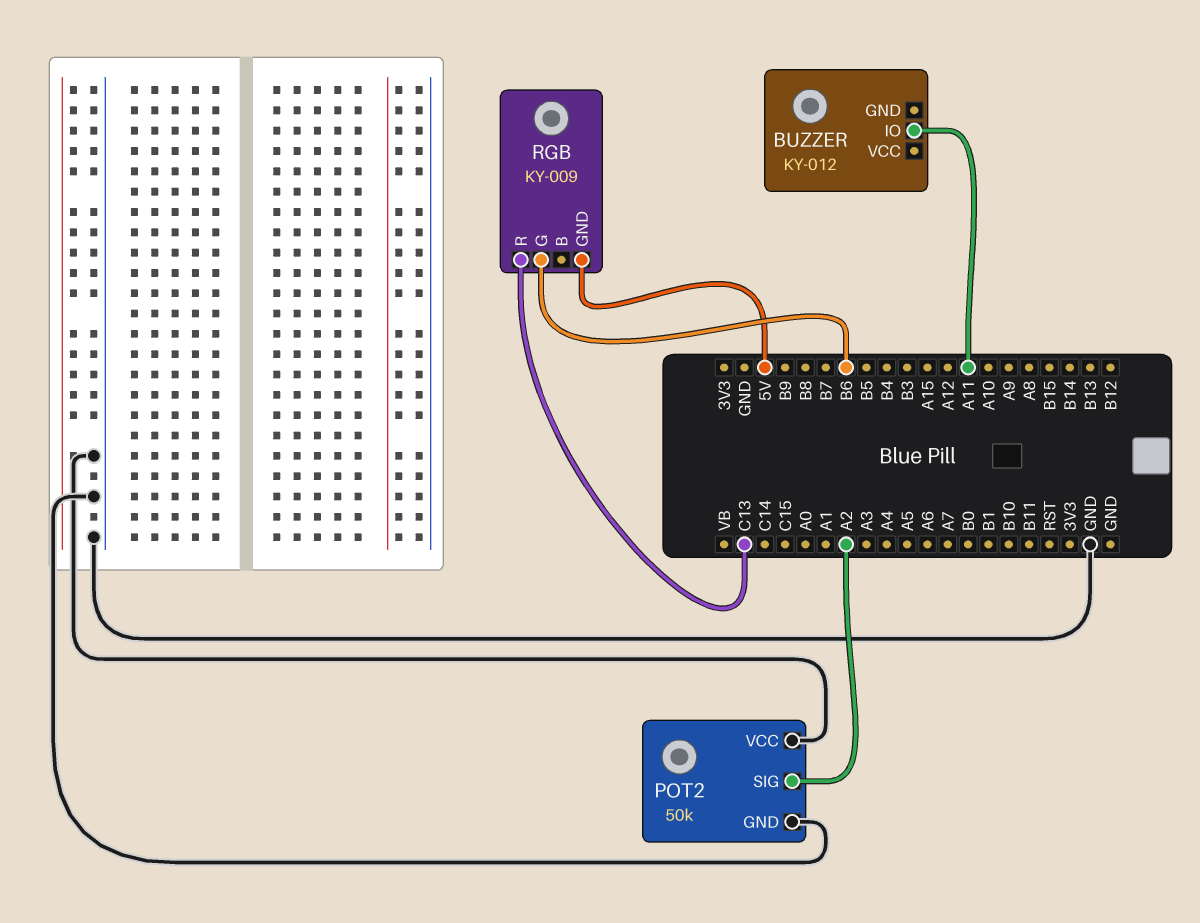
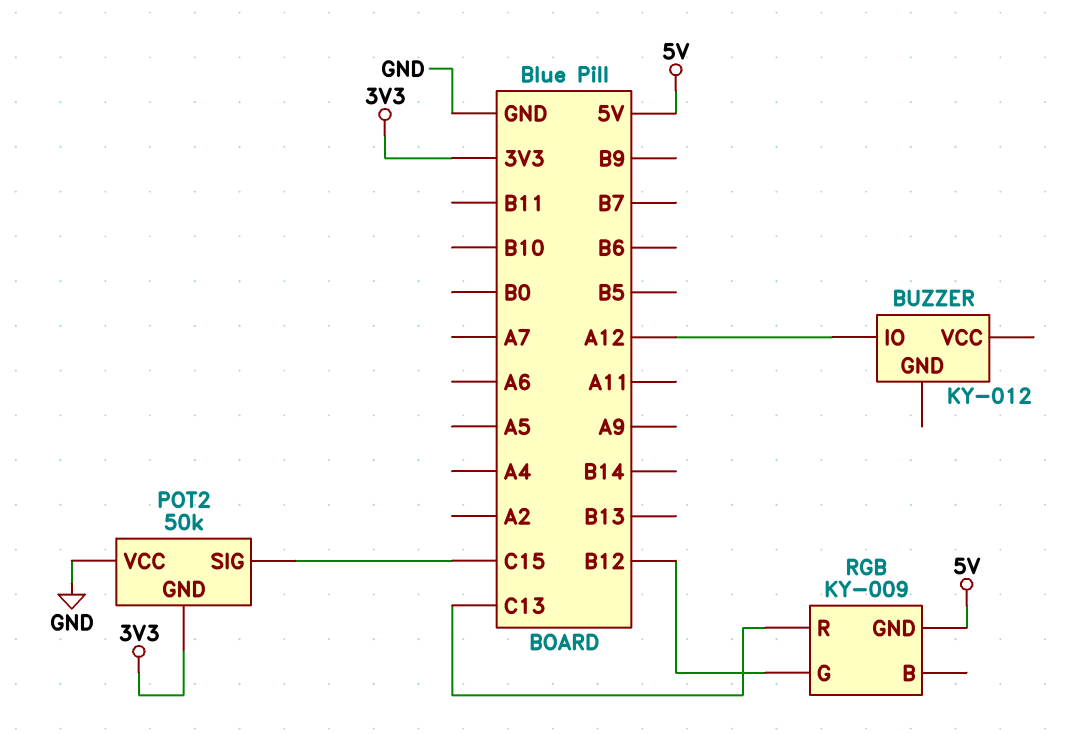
BUZZER pin IO: A11 -> A12
POT2 pin GND: GND -> 3V3
POT2 pin SIG: A2 -> C15
RGB pin G: B6 -> B12

